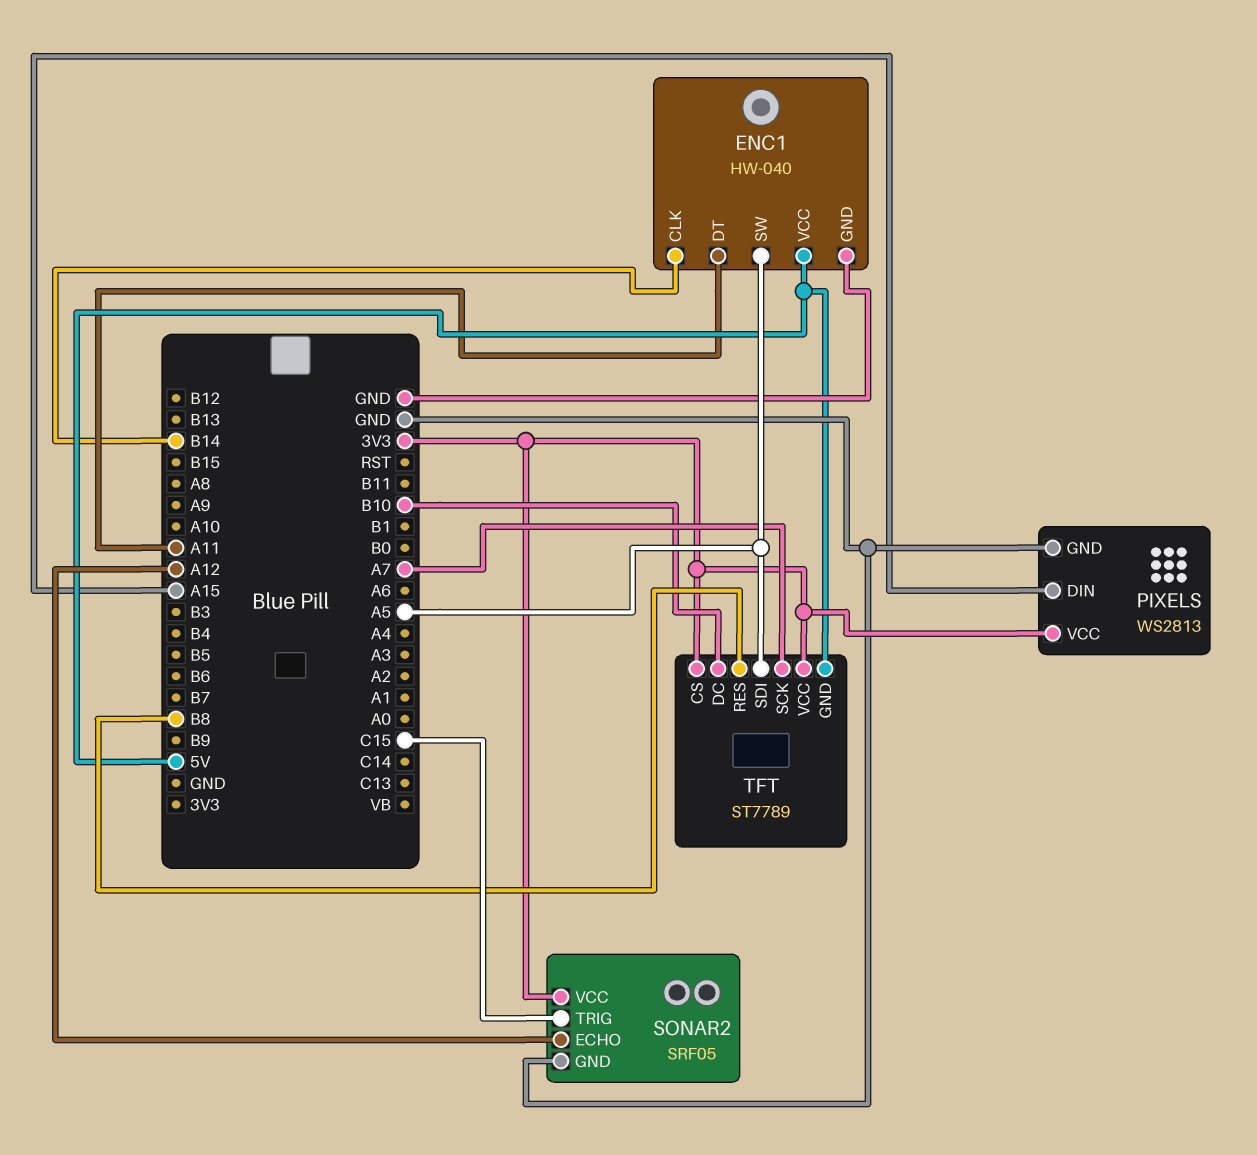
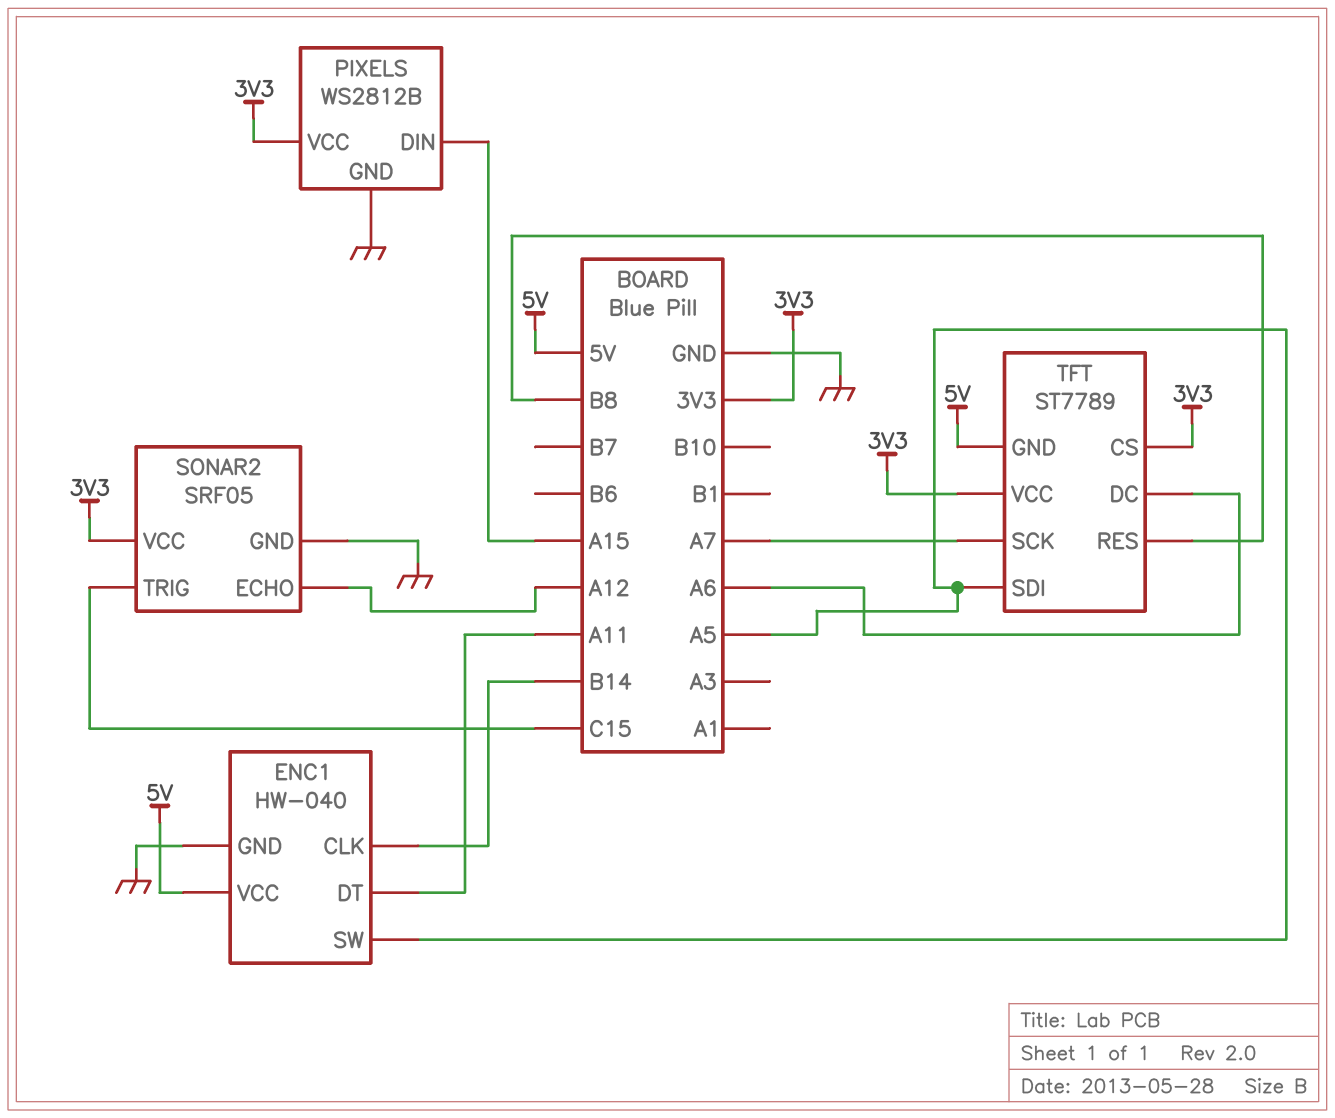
PIXELS: WS2813 -> WS2812B
TFT pin DC: B10 -> A6

